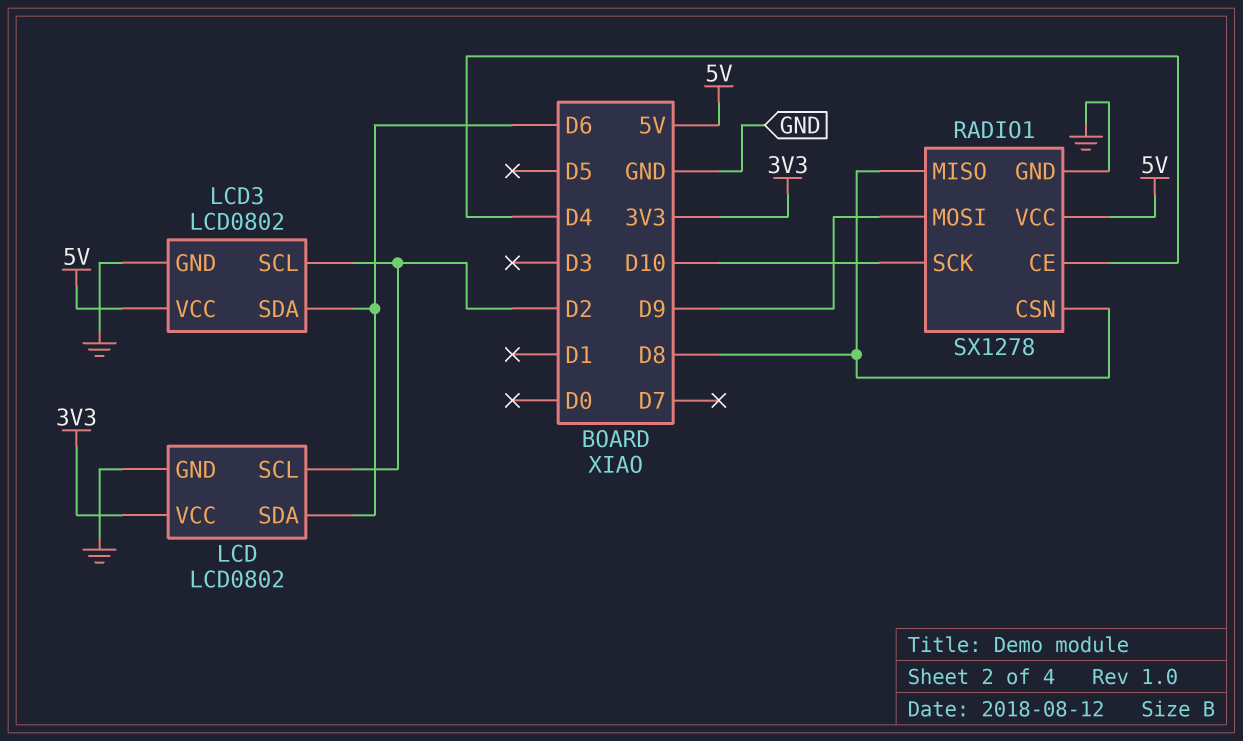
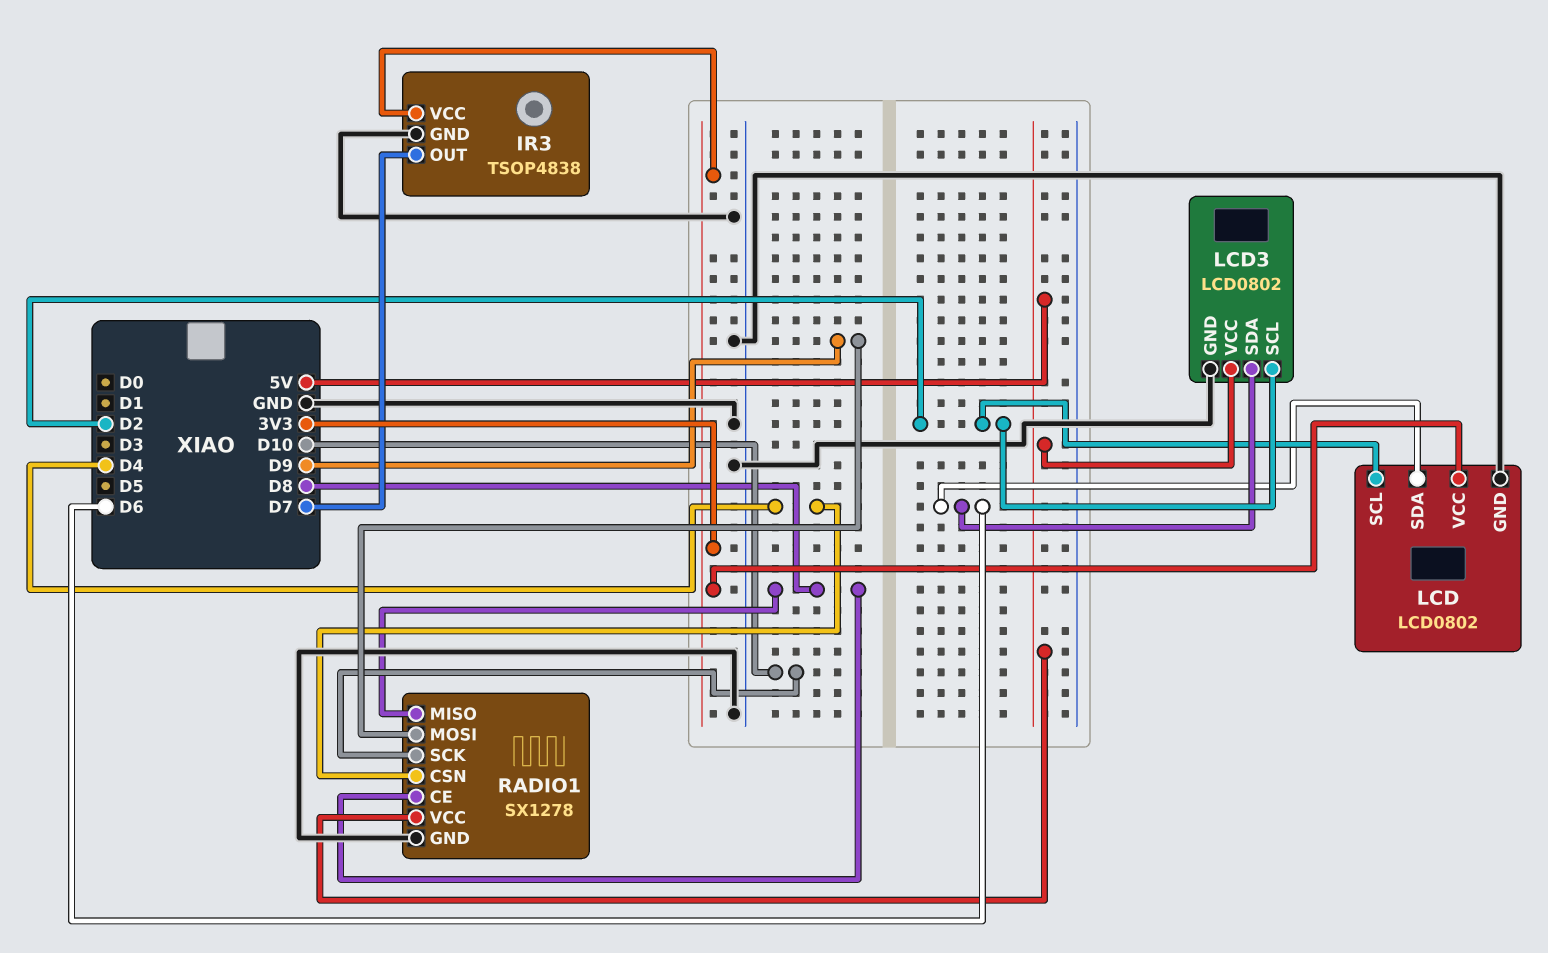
IR3: none -> TSOP4838
IR3 pin GND: none -> GND
IR3 pin OUT: none -> D7
IR3 pin VCC: none -> 3V3
RADIO1 pin CE: D4 -> D8
RADIO1 pin CSN: D8 -> D4

